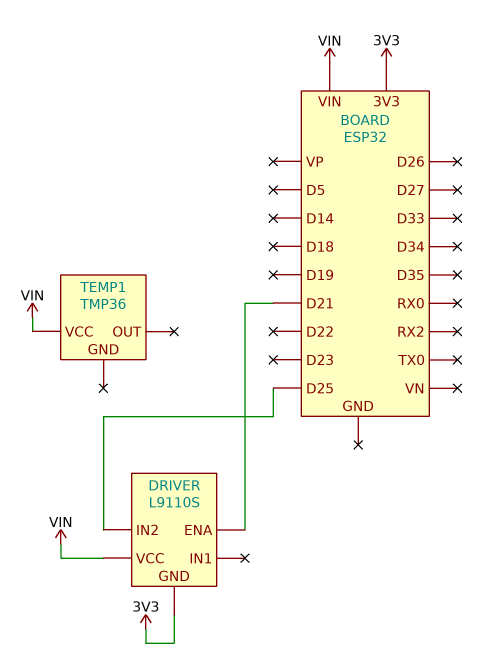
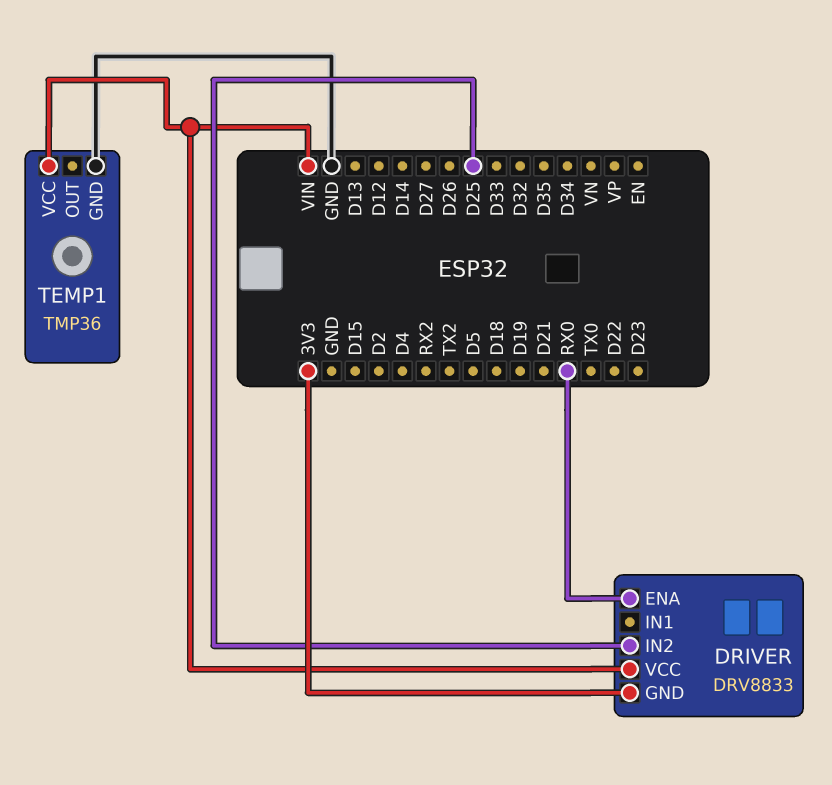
DRIVER: L9110S -> DRV8833
DRIVER pin ENA: D21 -> RX0
TEMP1 pin GND: none -> GND

